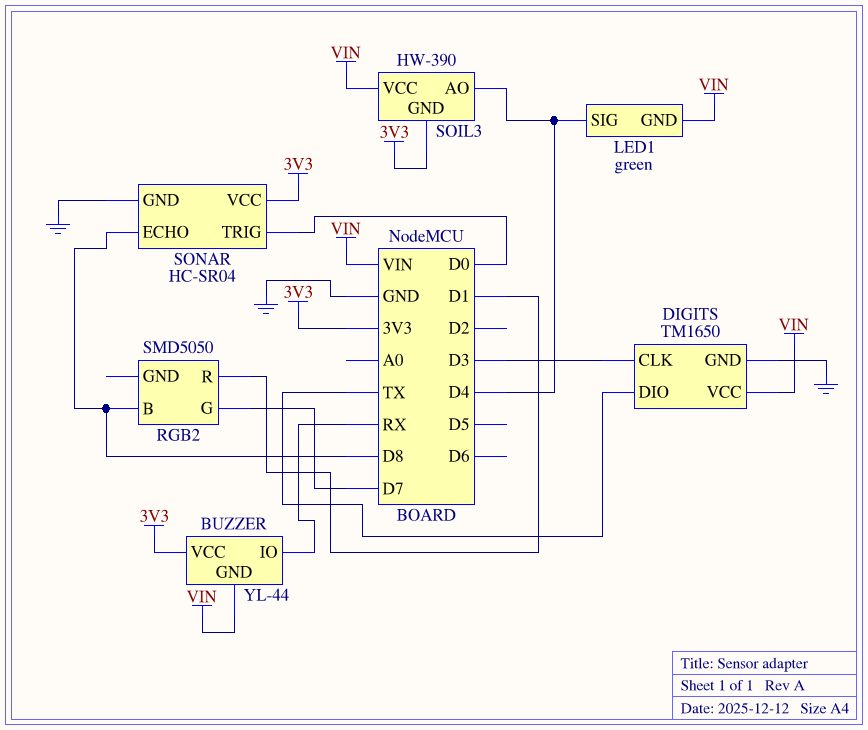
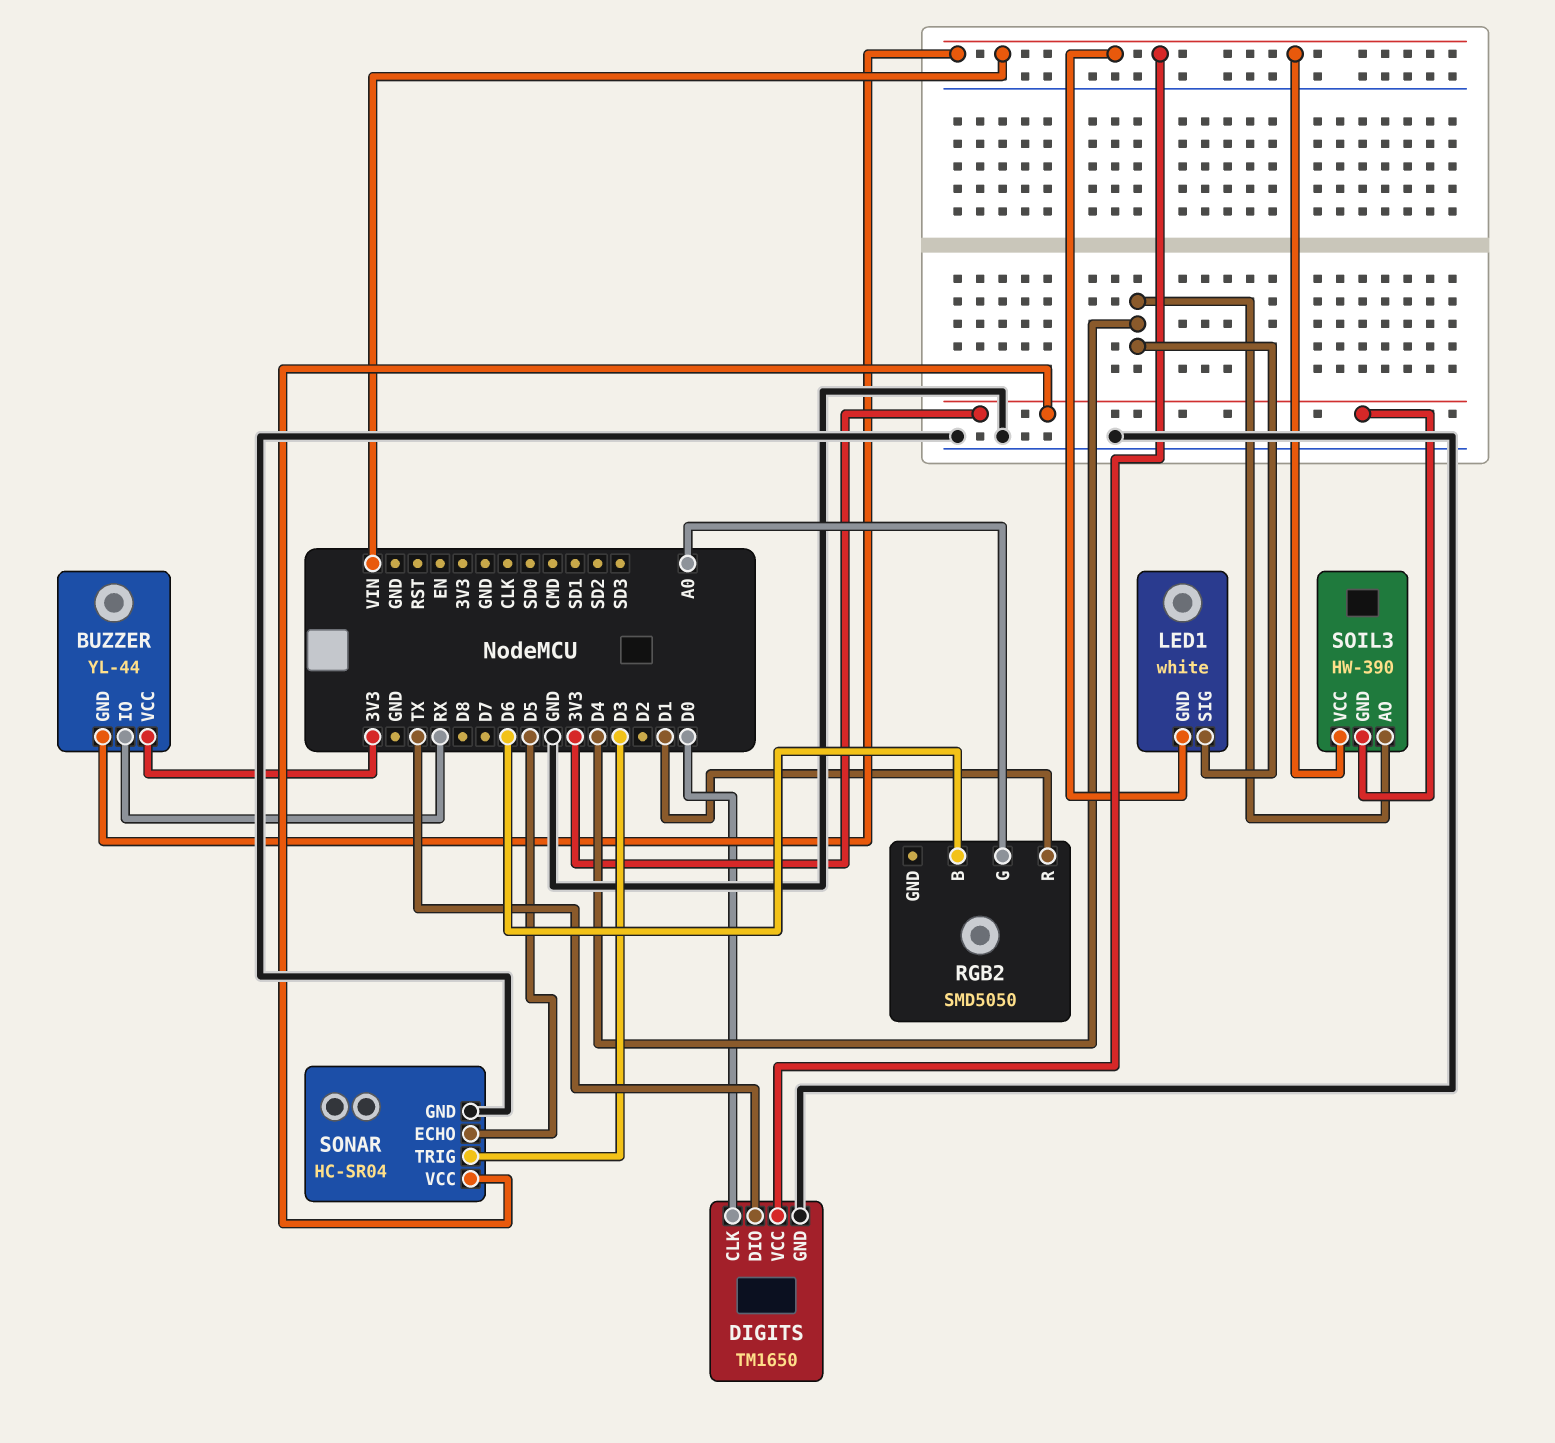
DIGITS pin CLK: D3 -> D0
LED1: green -> white
RGB2 pin B: D8 -> D6
RGB2 pin G: D7 -> A0
SONAR pin ECHO: D8 -> D5
SONAR pin TRIG: D0 -> D3

